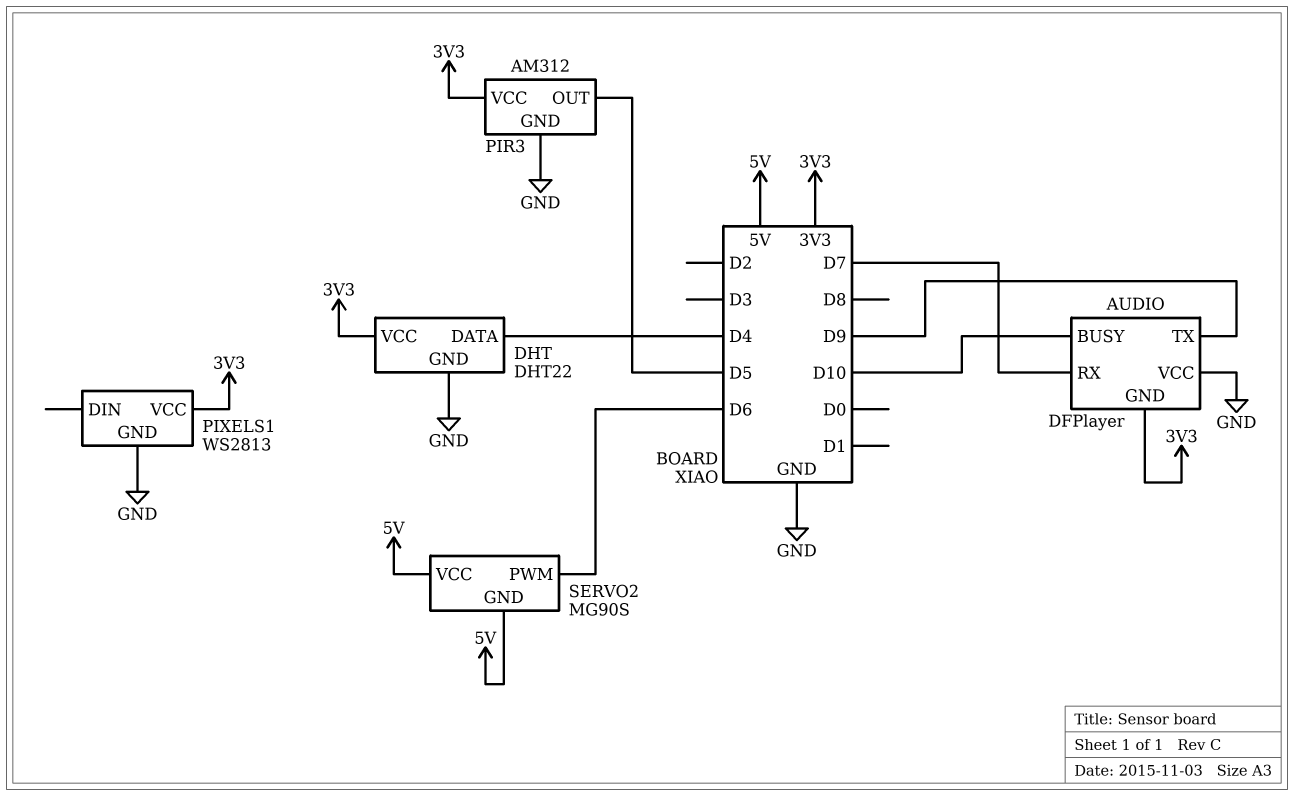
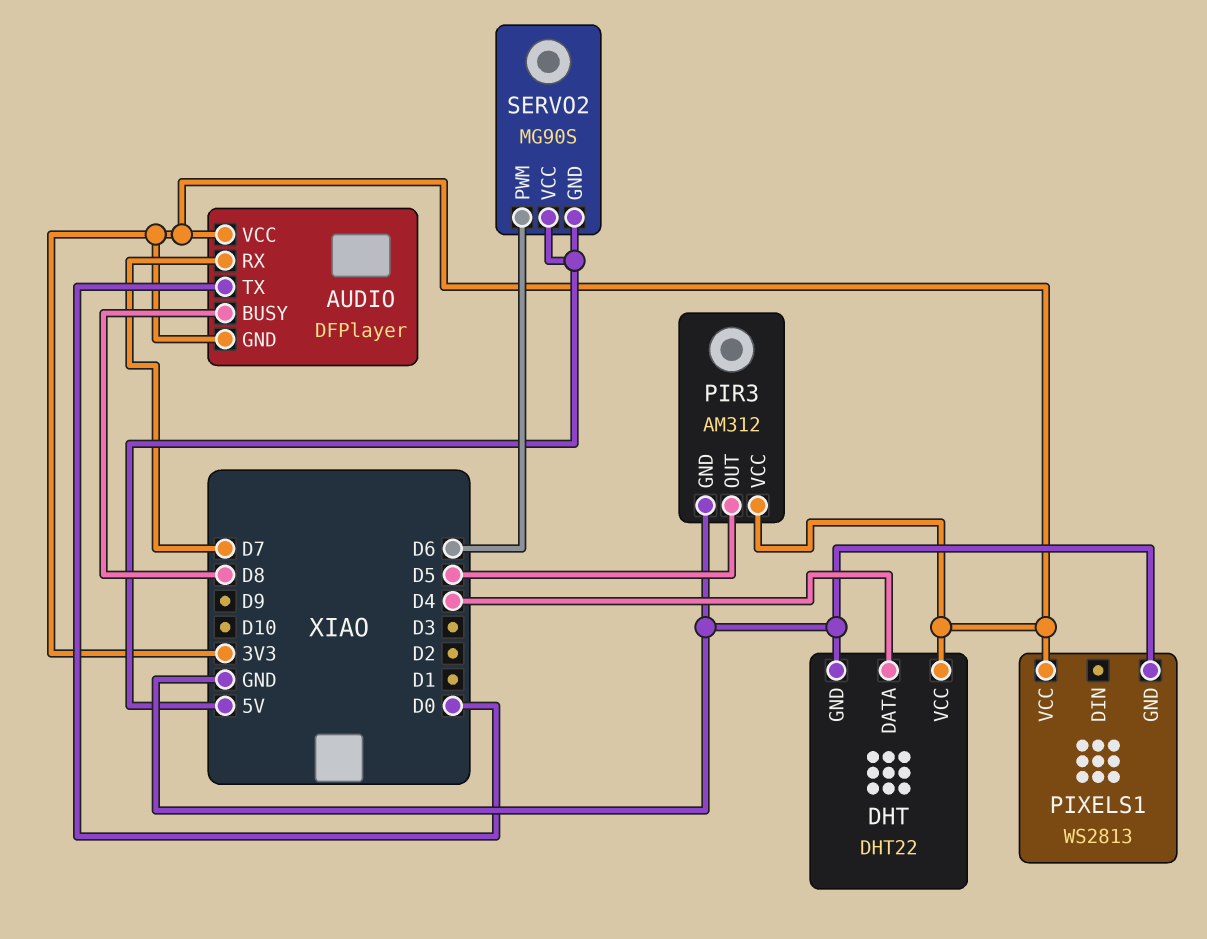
AUDIO pin BUSY: D10 -> D8
AUDIO pin TX: D9 -> D0
AUDIO pin VCC: GND -> 3V3

